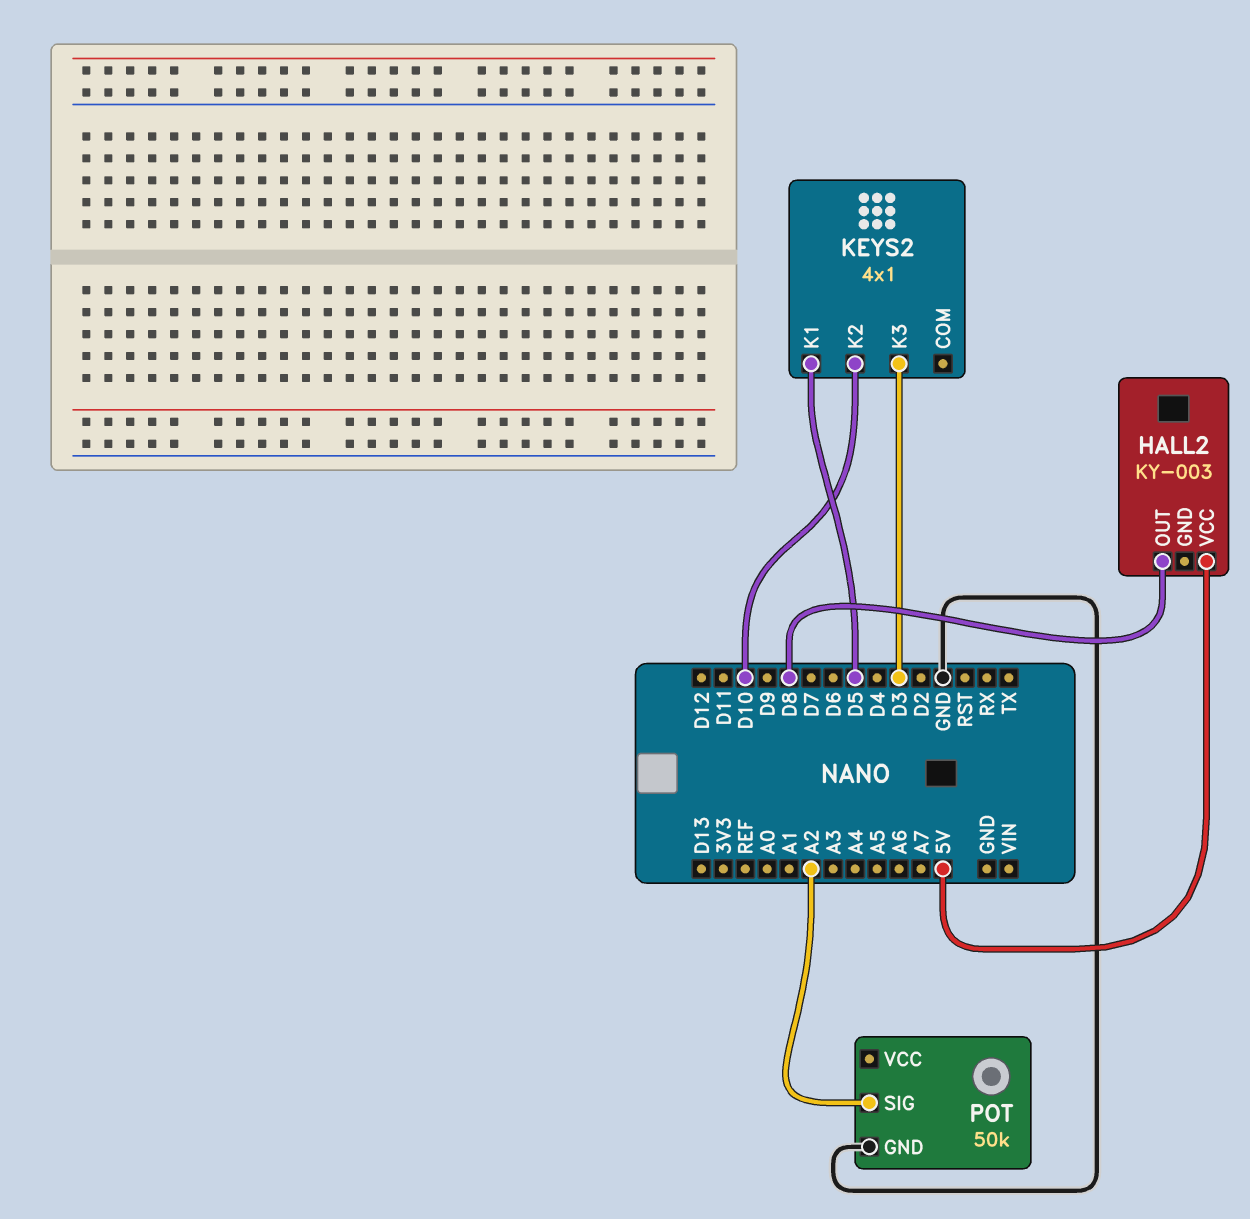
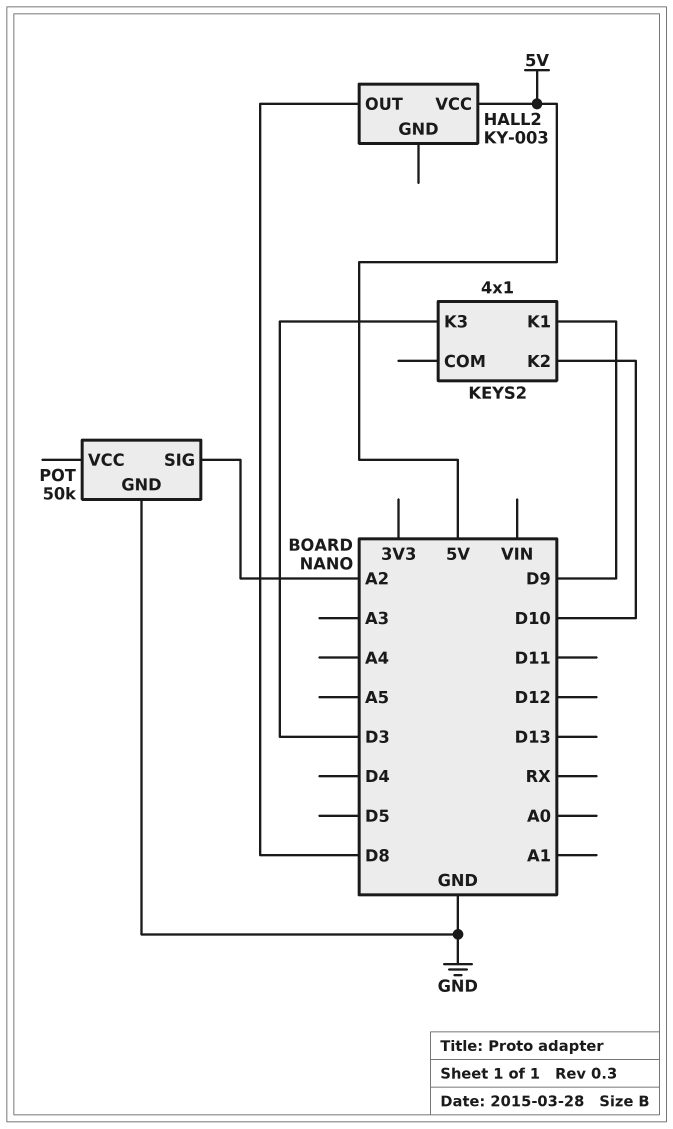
KEYS2 pin K1: D5 -> D9

